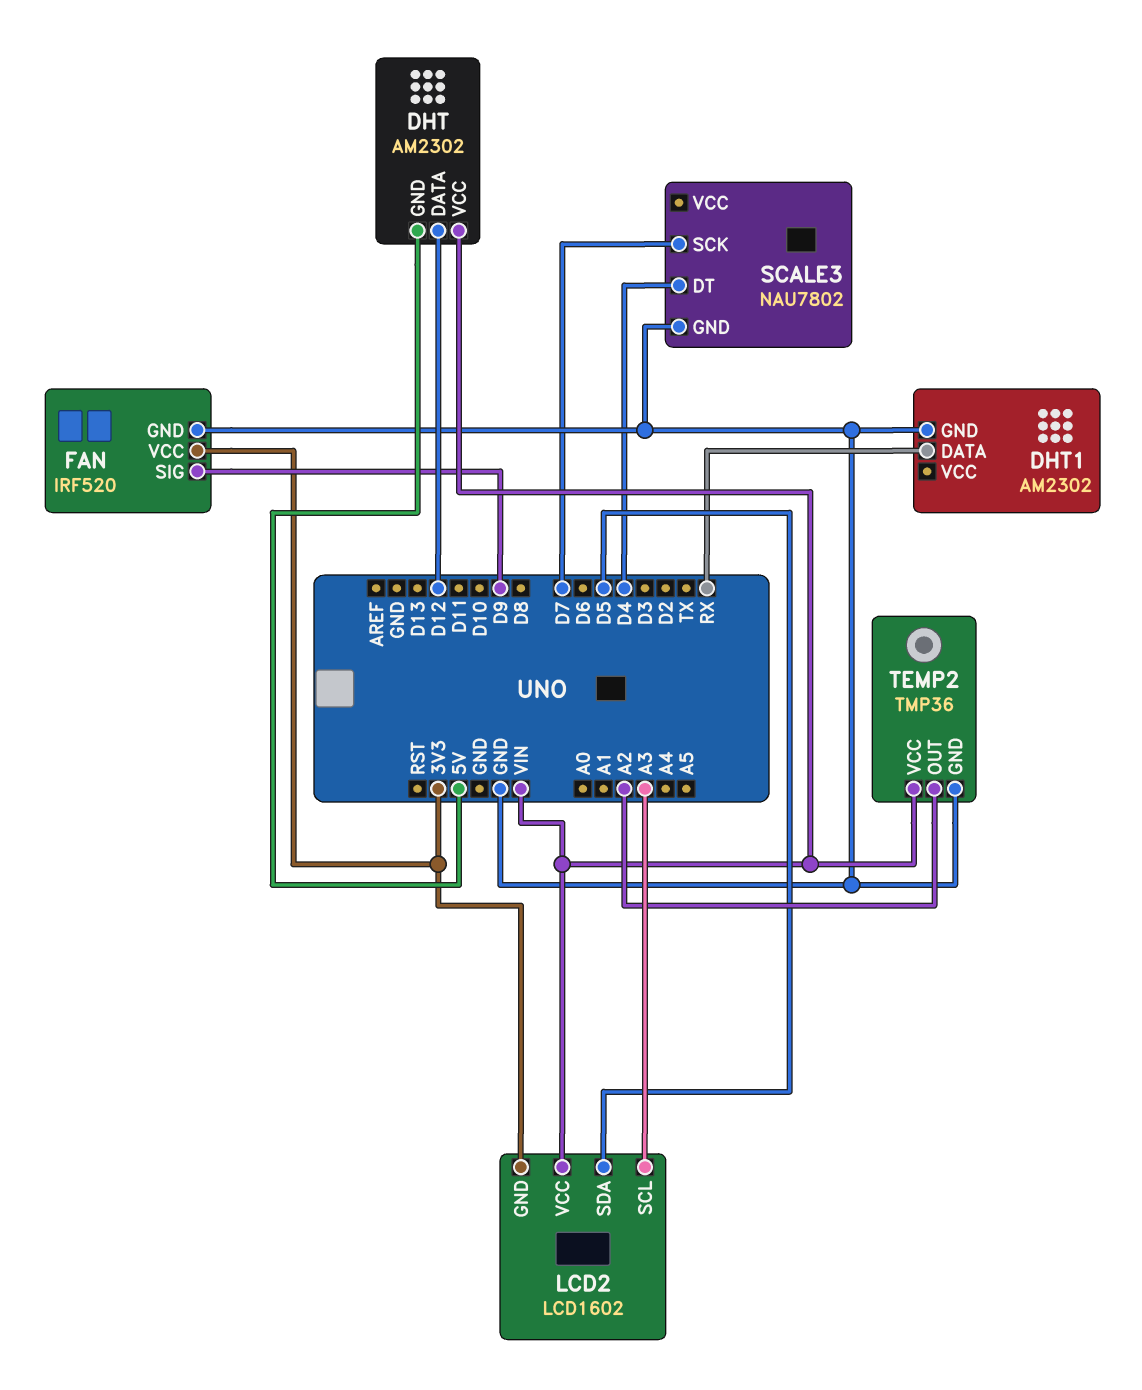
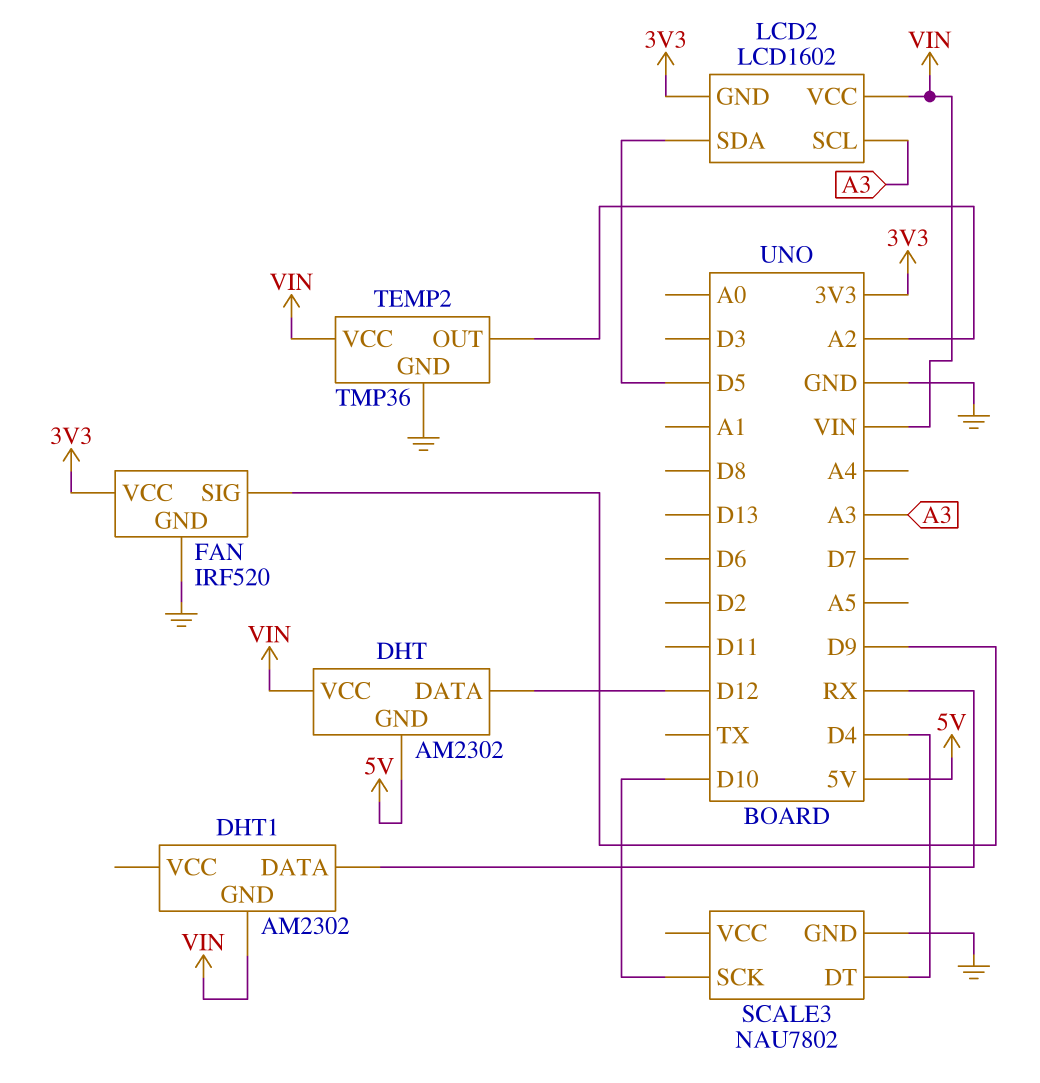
DHT1 pin GND: GND -> VIN
SCALE3 pin SCK: D7 -> D10

